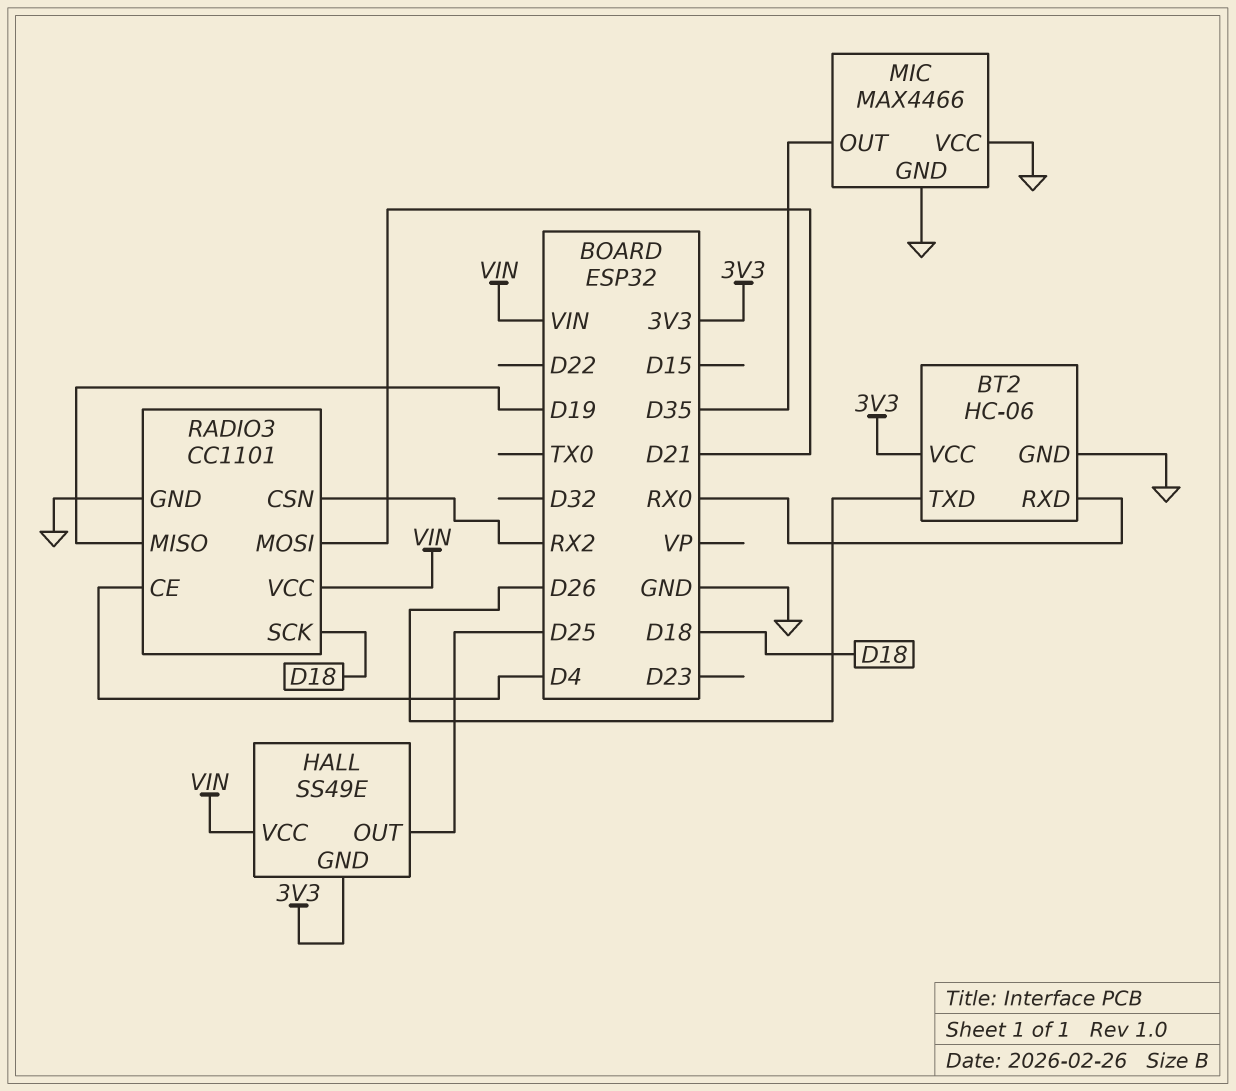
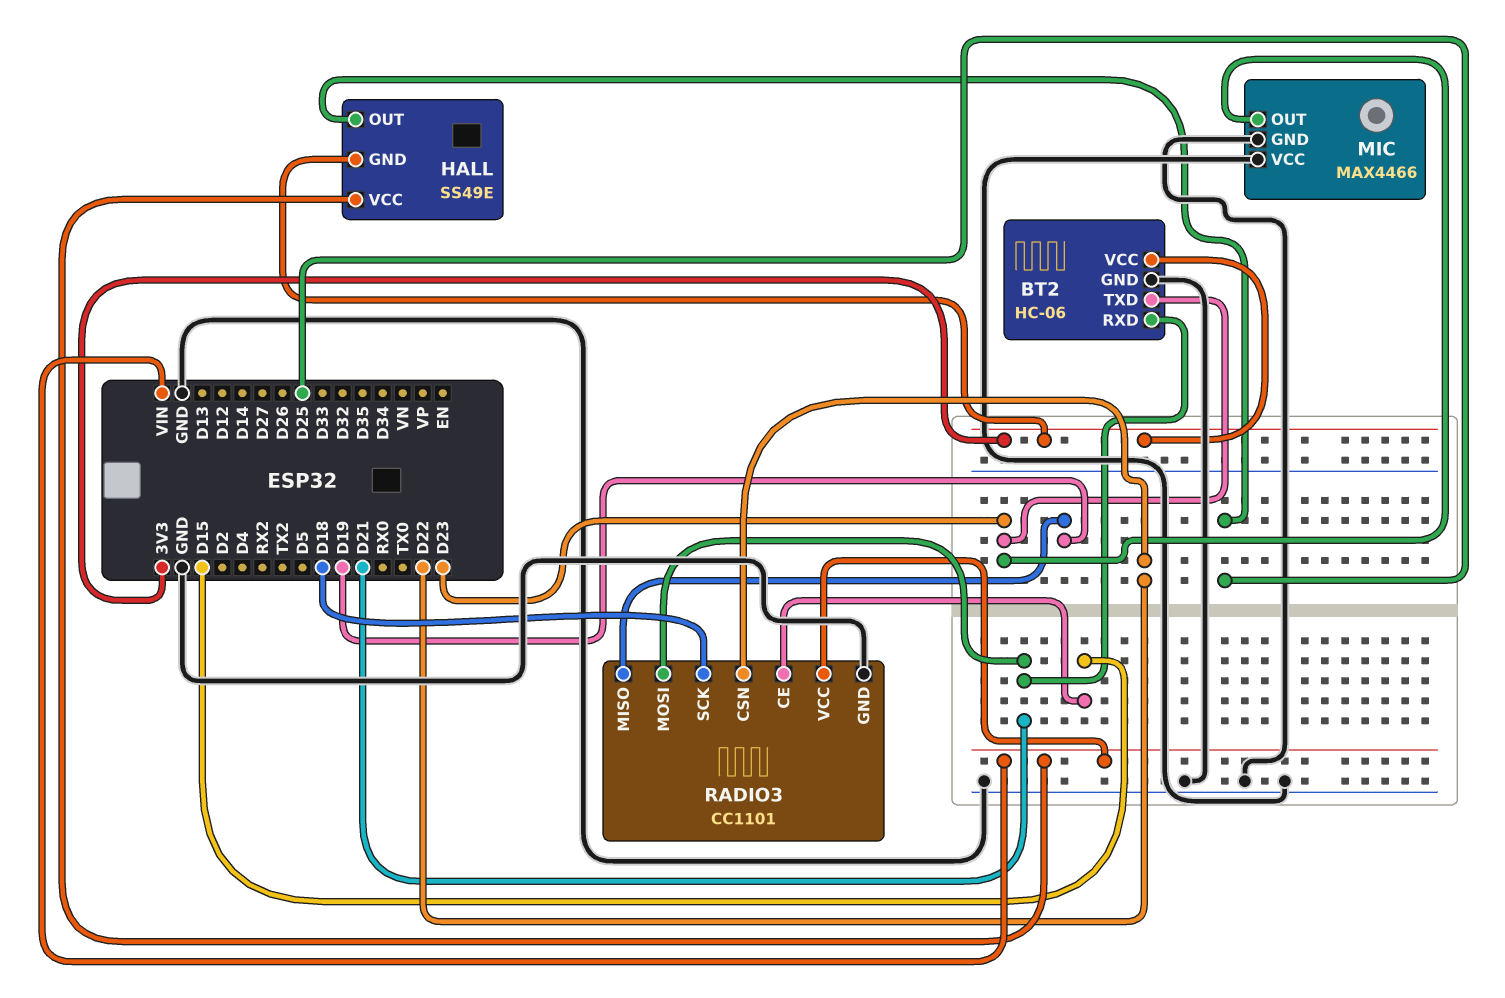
BT2 pin RXD: RX0 -> D21
BT2 pin TXD: D26 -> D23
MIC pin OUT: D35 -> D23
RADIO3 pin CE: D4 -> D15
RADIO3 pin CSN: RX2 -> D22

